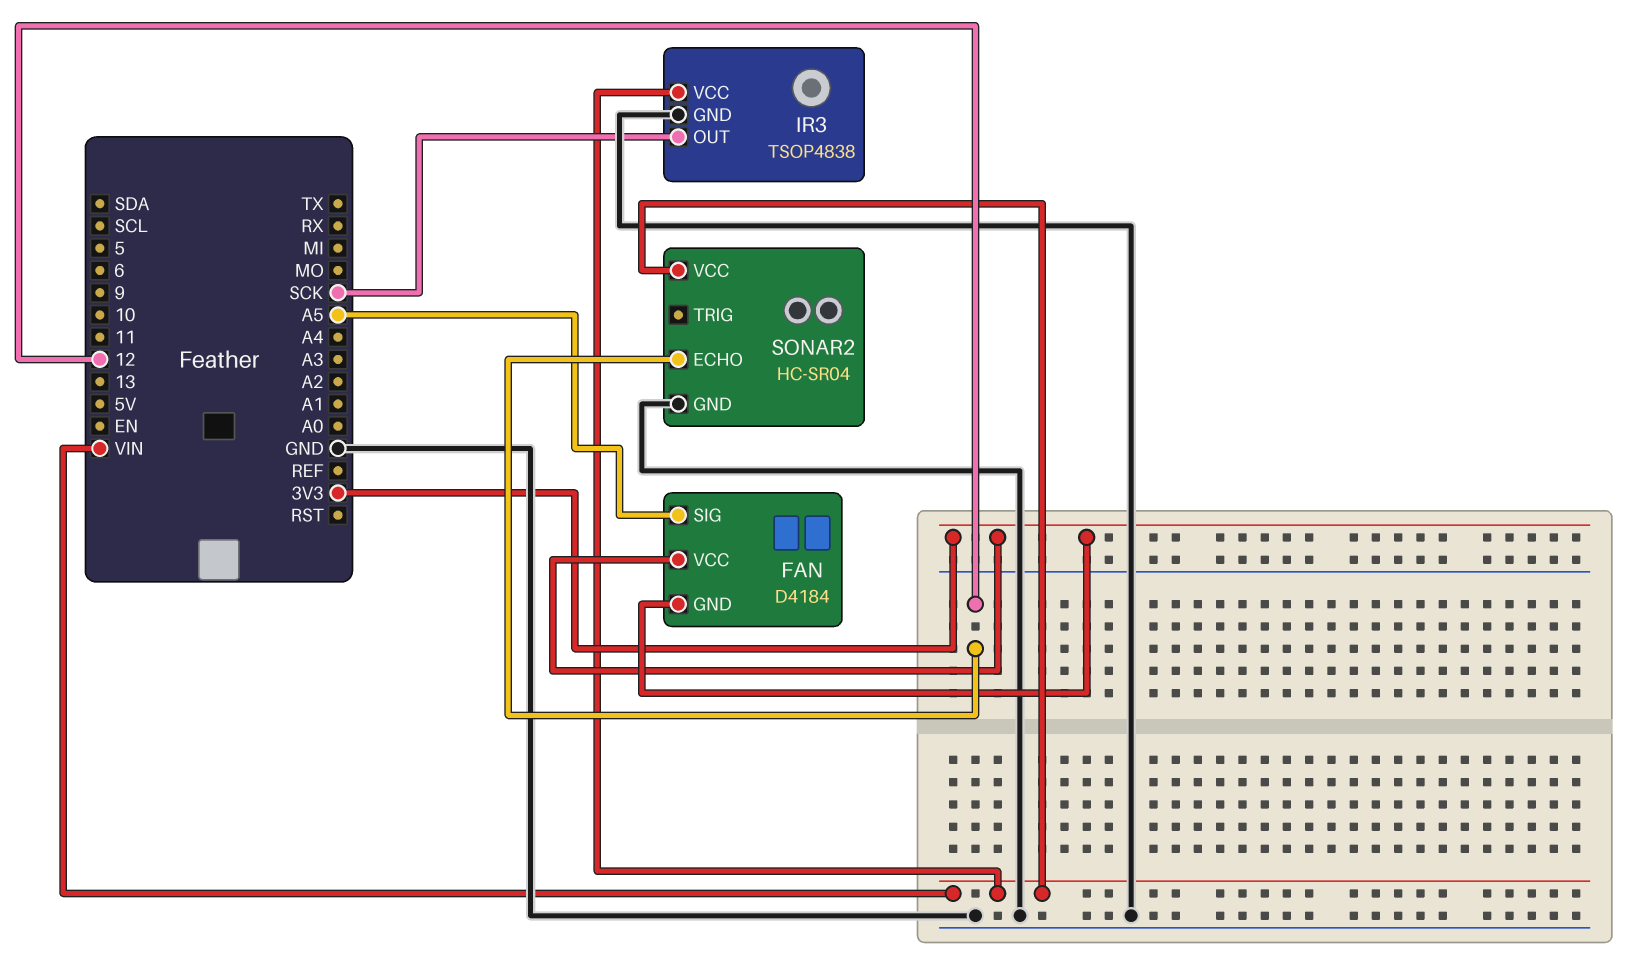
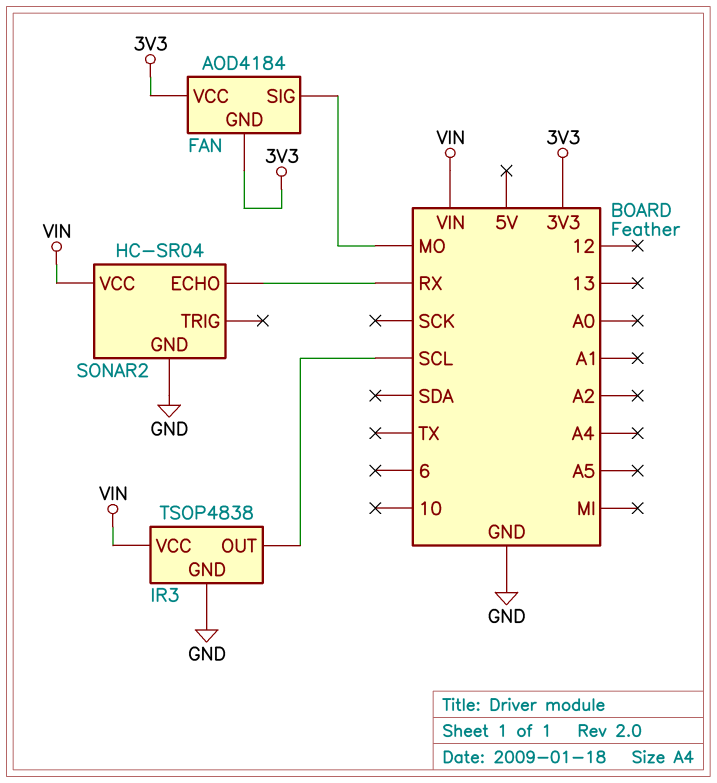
FAN: D4184 -> AOD4184
FAN pin SIG: A5 -> MO
IR3 pin OUT: SCK -> SCL
SONAR2 pin ECHO: 12 -> RX

